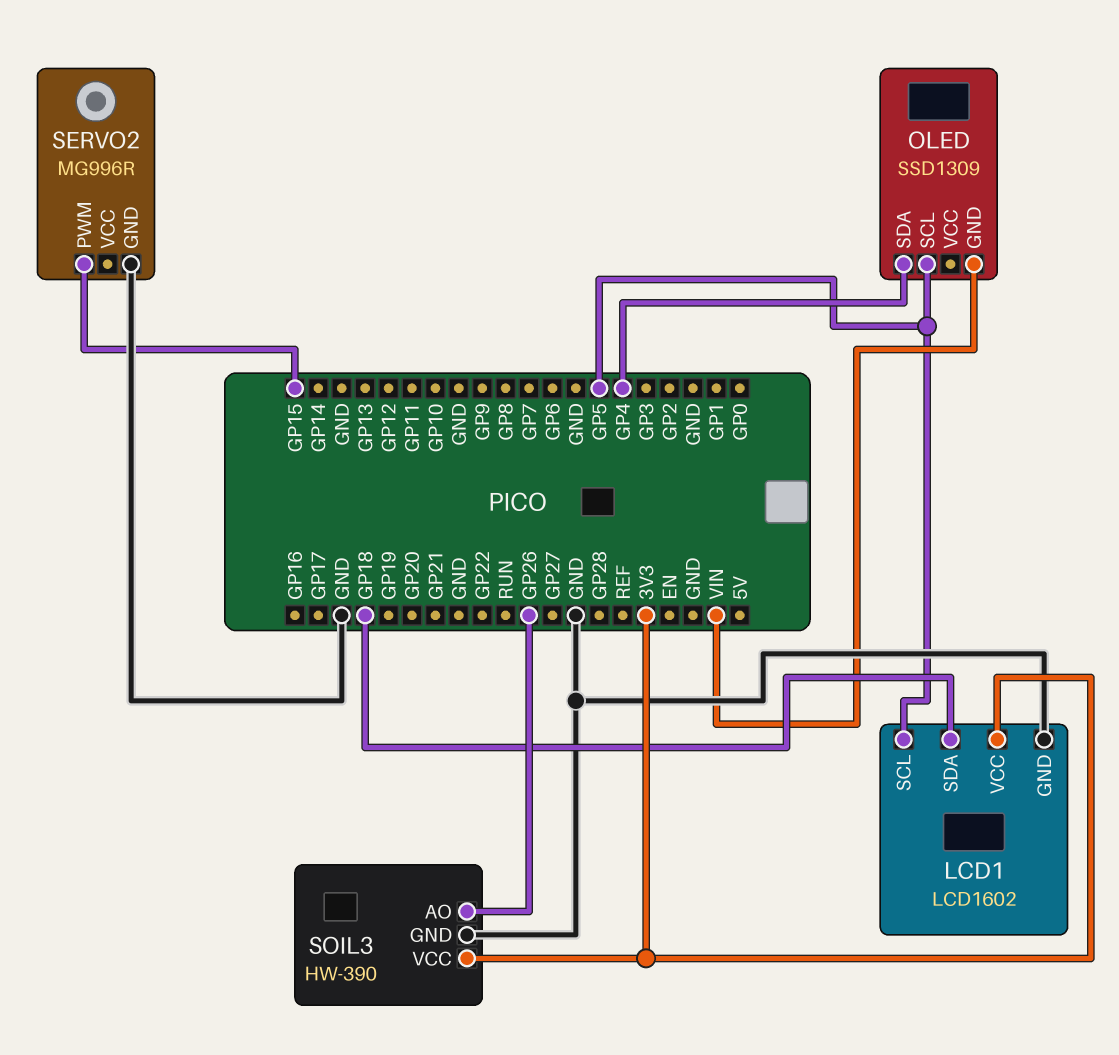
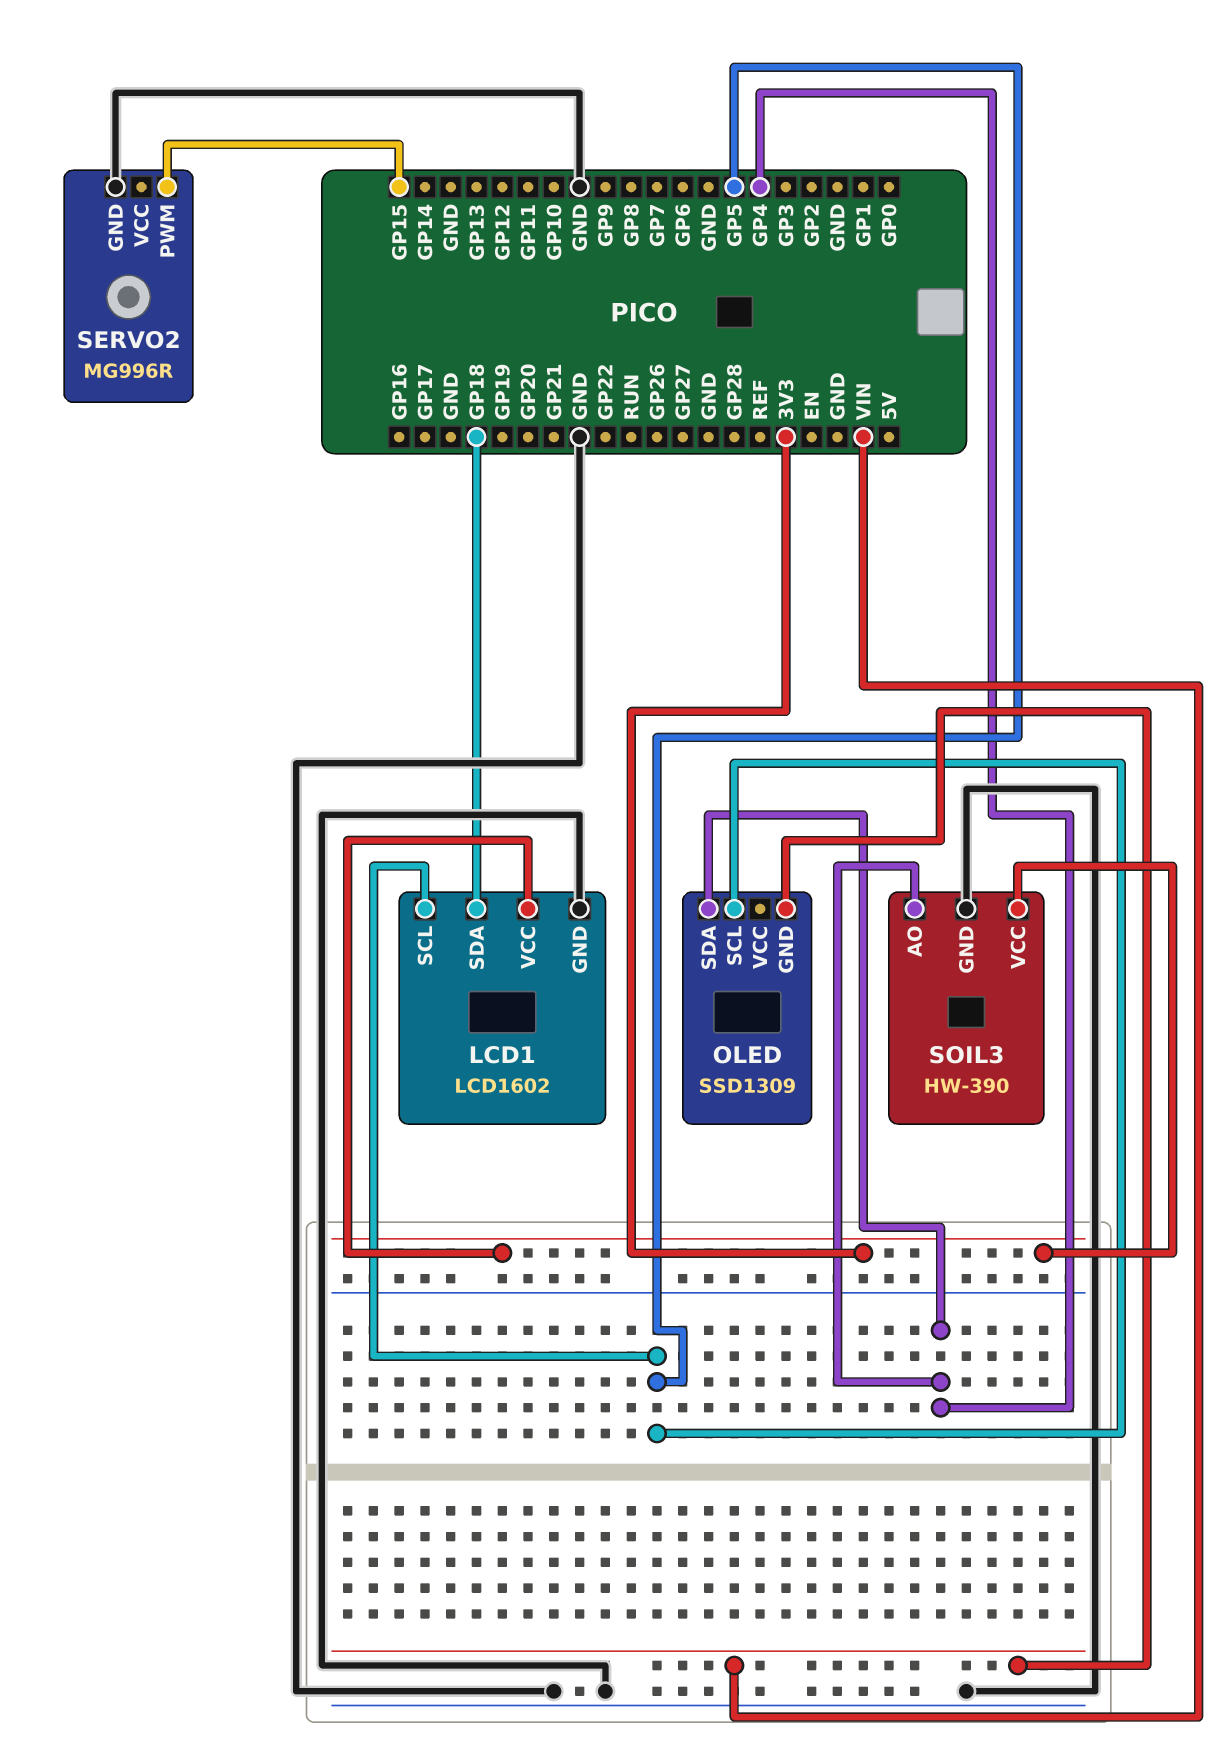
SOIL3 pin AO: GP26 -> GP4

